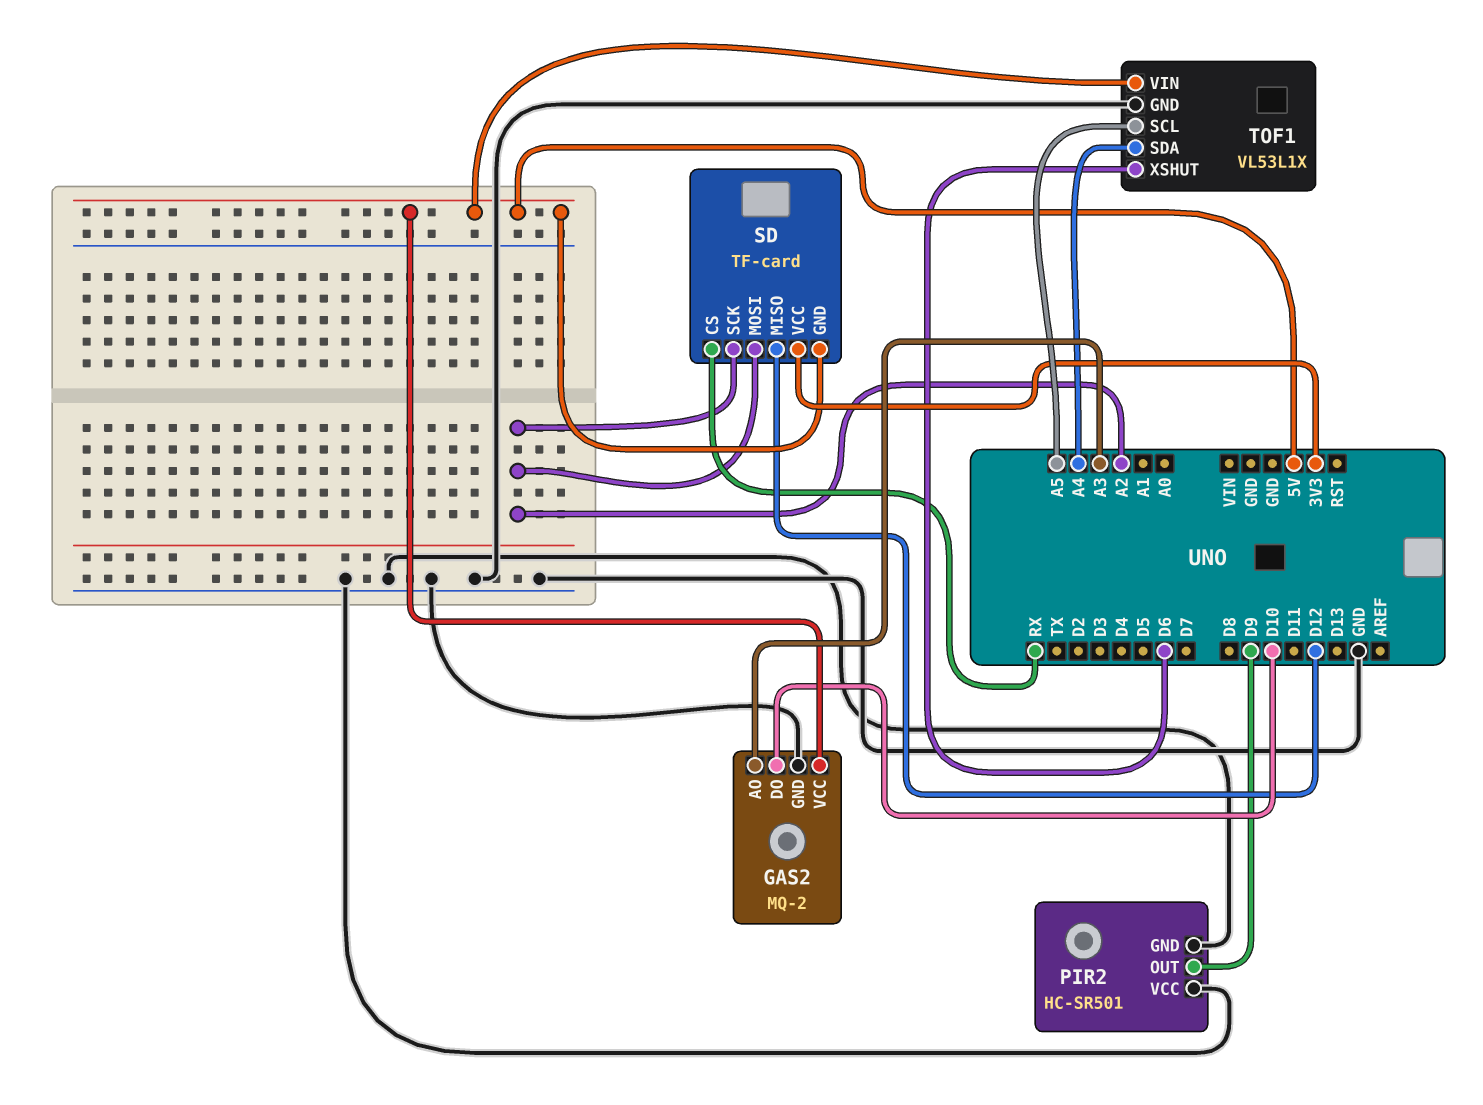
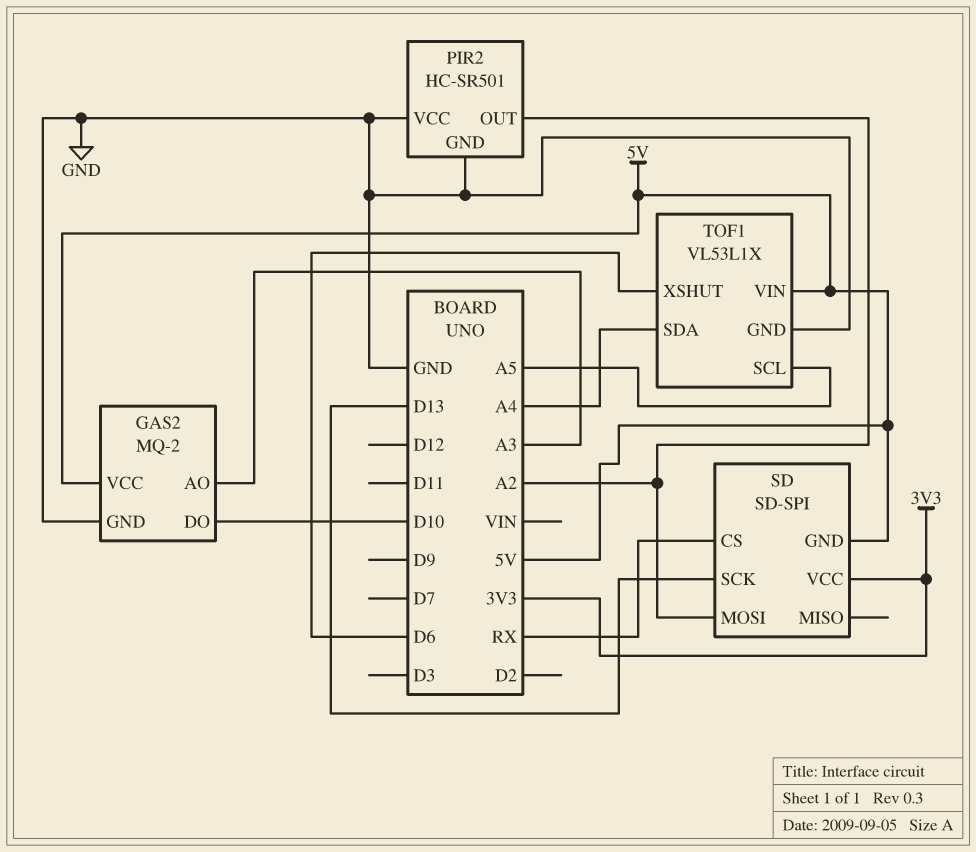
PIR2 pin OUT: D9 -> A2
SD: TF-card -> SD-SPI
SD pin MISO: D12 -> none
SD pin SCK: A2 -> D13

